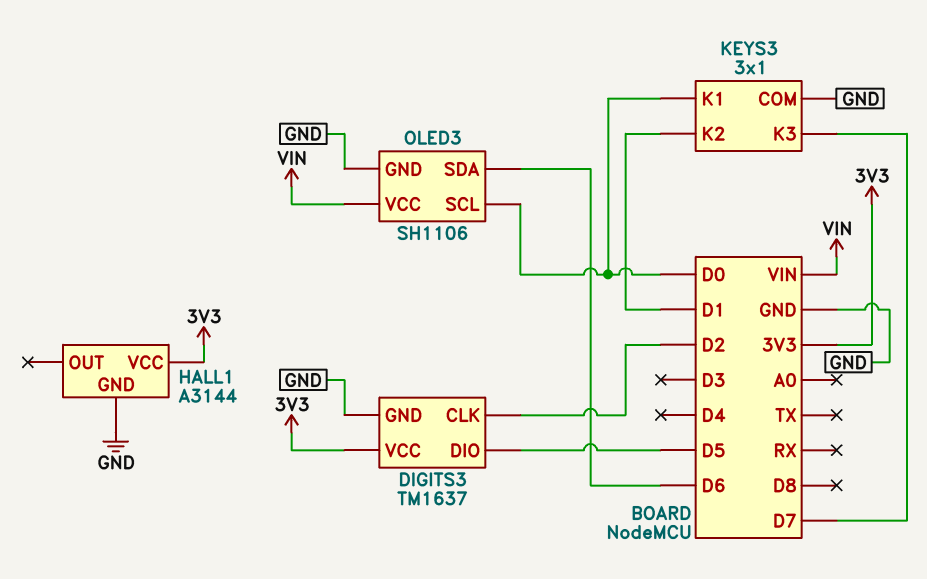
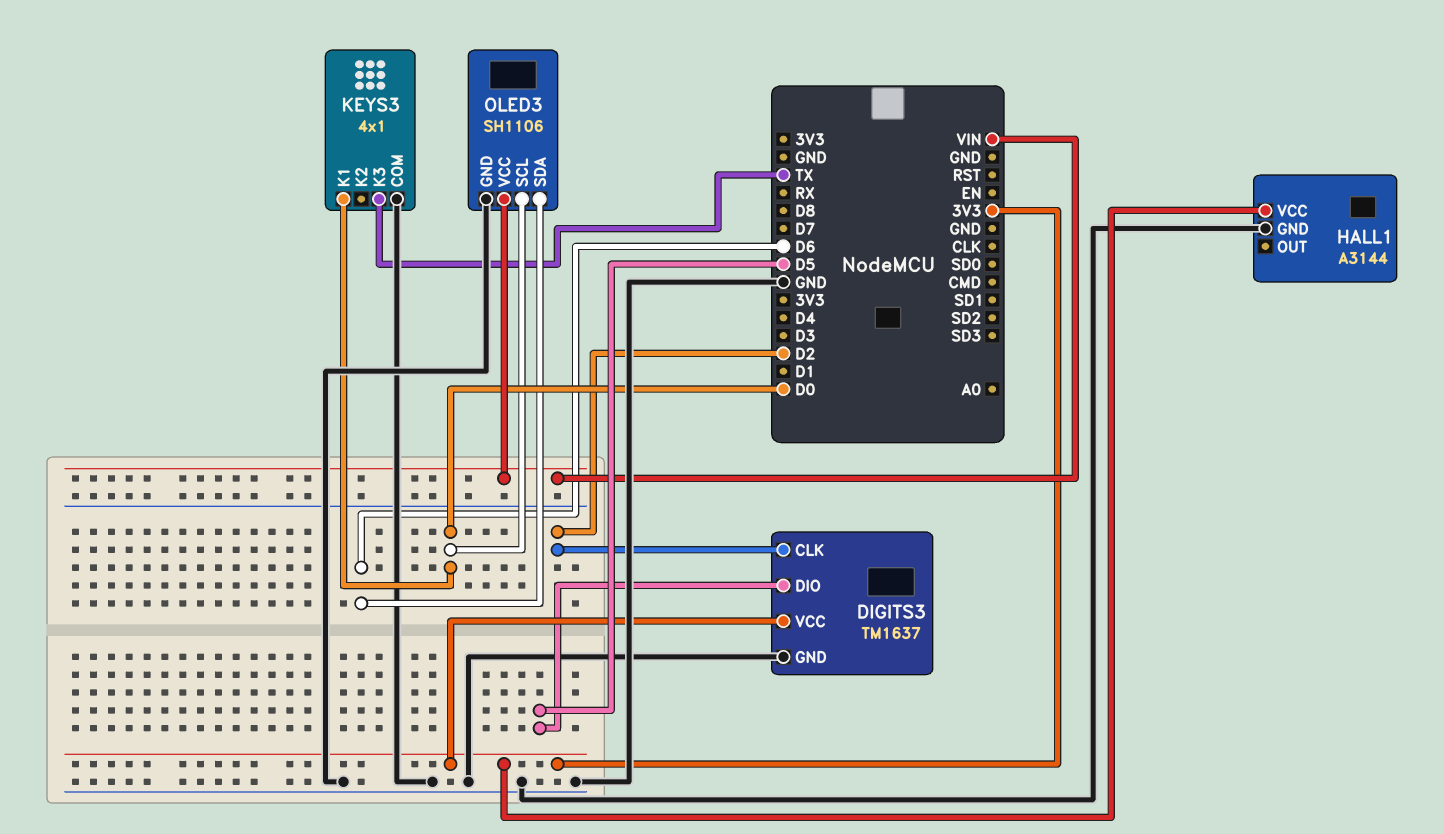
KEYS3: 3x1 -> 4x1
KEYS3 pin K2: D1 -> none
KEYS3 pin K3: D7 -> TX

